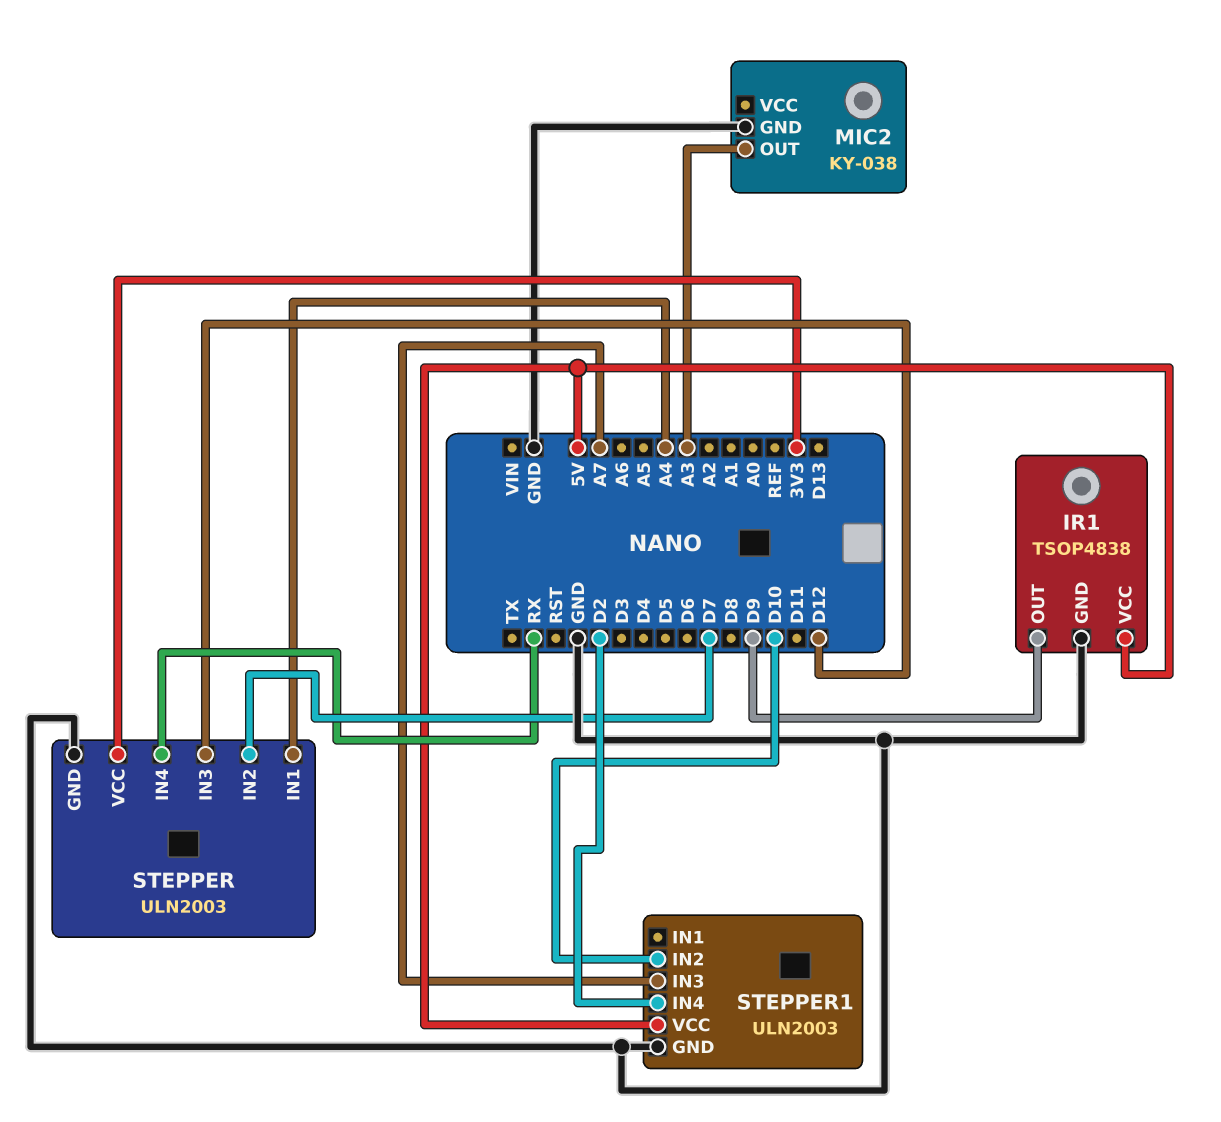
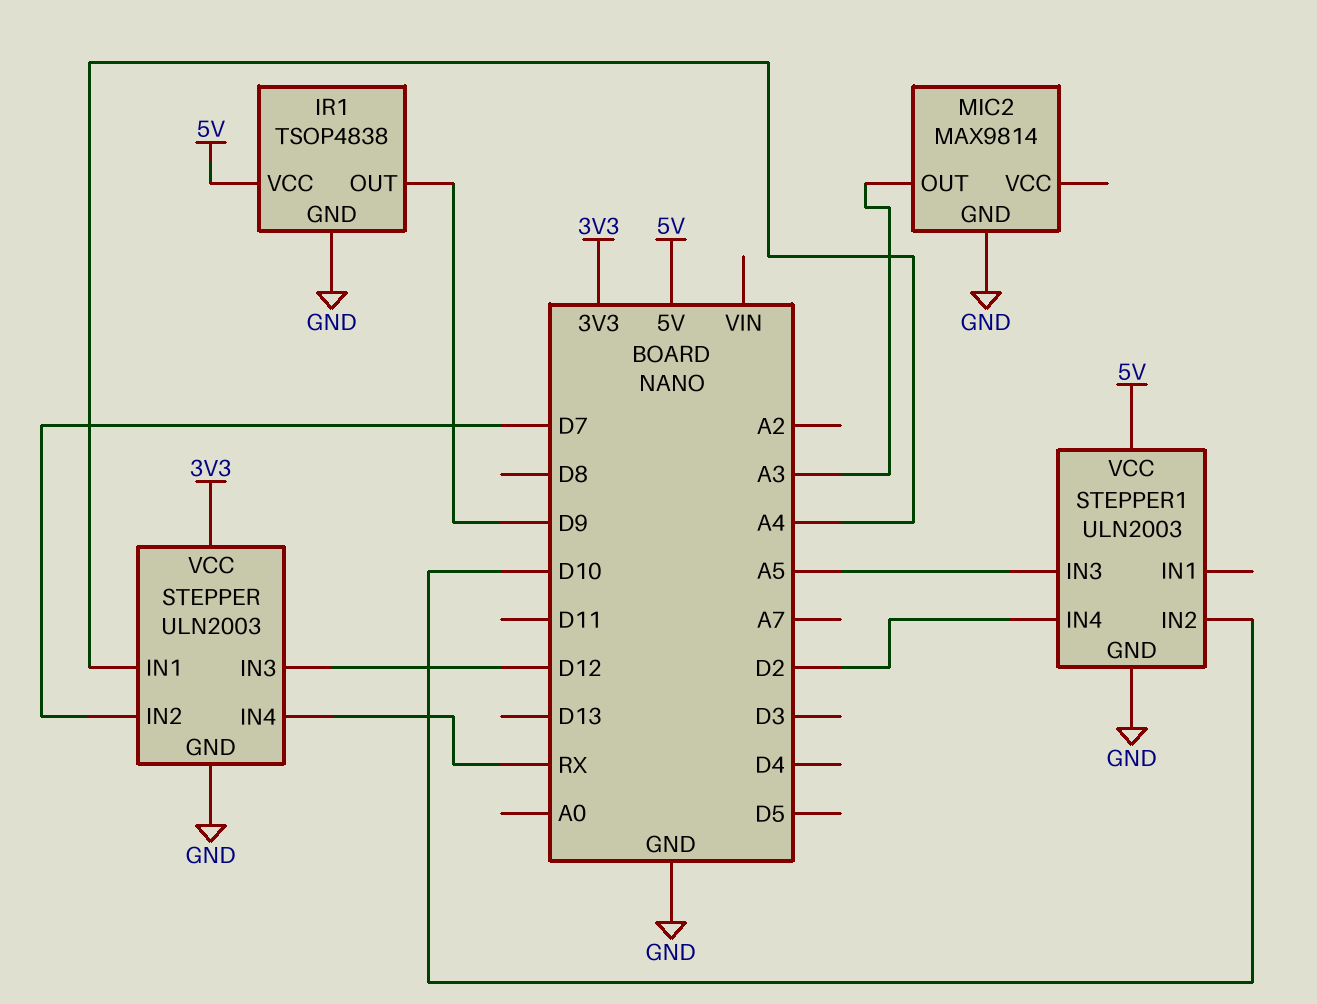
MIC2: KY-038 -> MAX9814
STEPPER1 pin IN3: A7 -> A5

